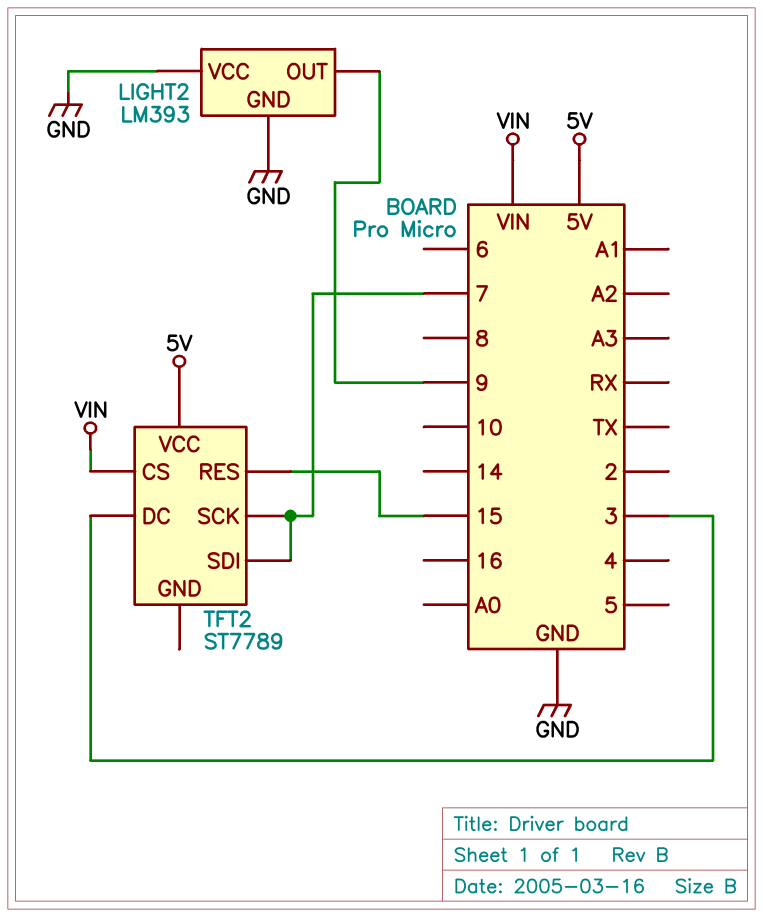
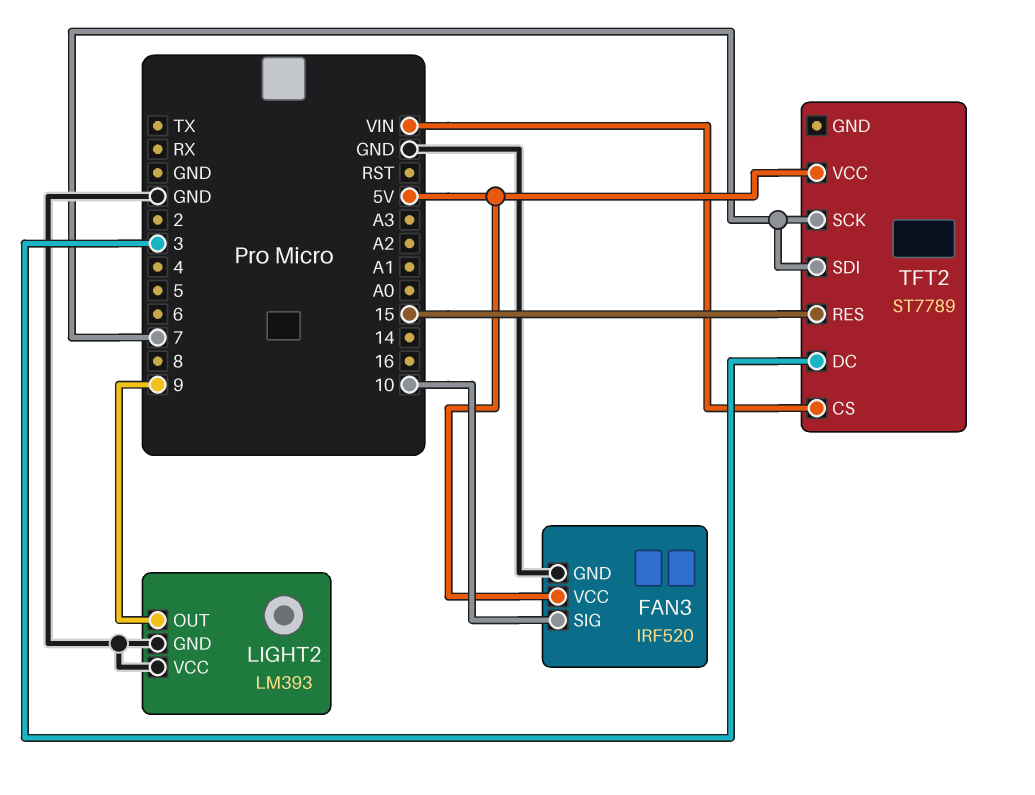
FAN3: none -> IRF520
FAN3 pin GND: none -> GND
FAN3 pin SIG: none -> 10
FAN3 pin VCC: none -> 5V

